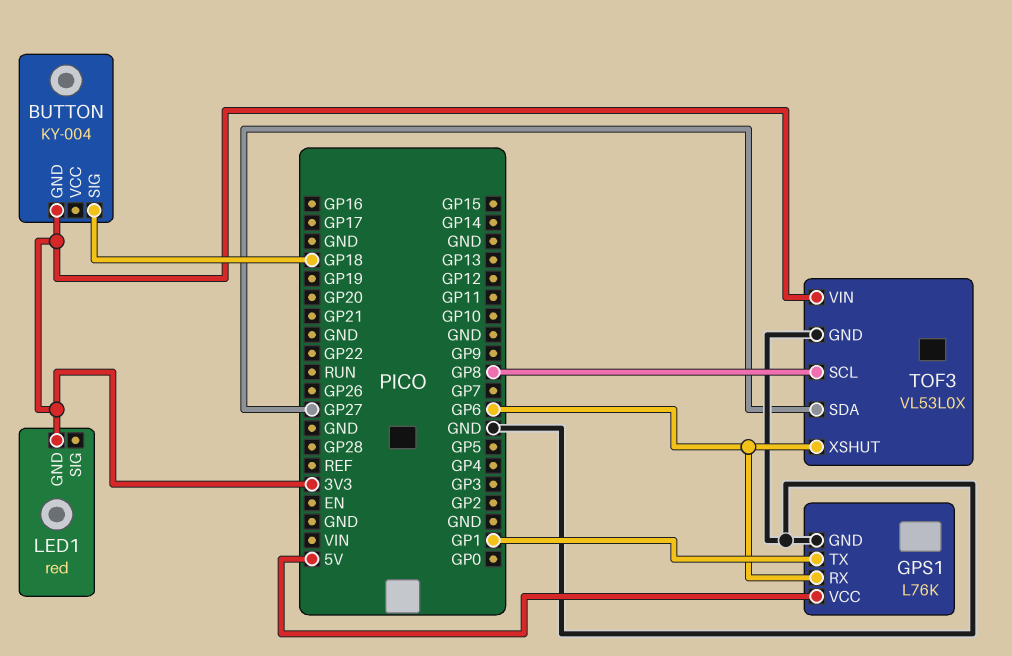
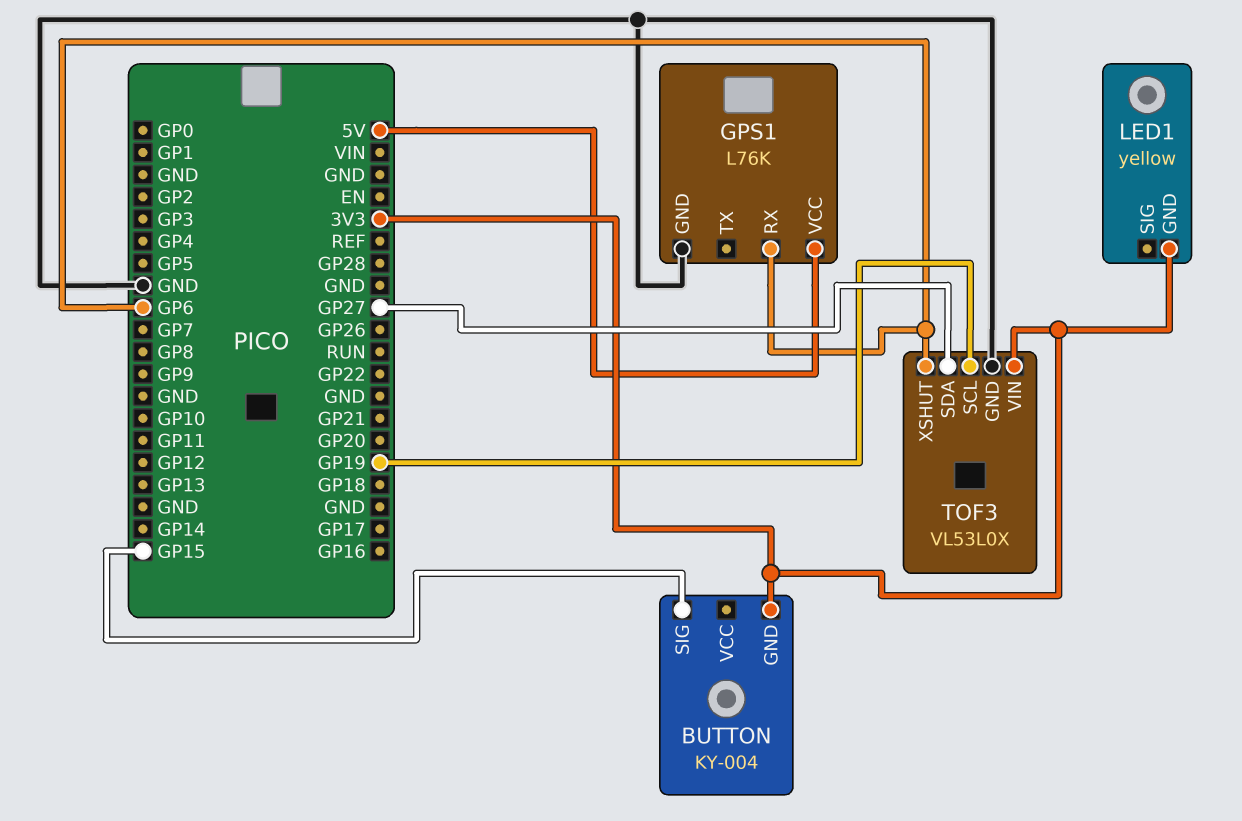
BUTTON pin SIG: GP18 -> GP15
GPS1 pin TX: GP1 -> none
LED1: red -> yellow
TOF3 pin SCL: GP8 -> GP19

